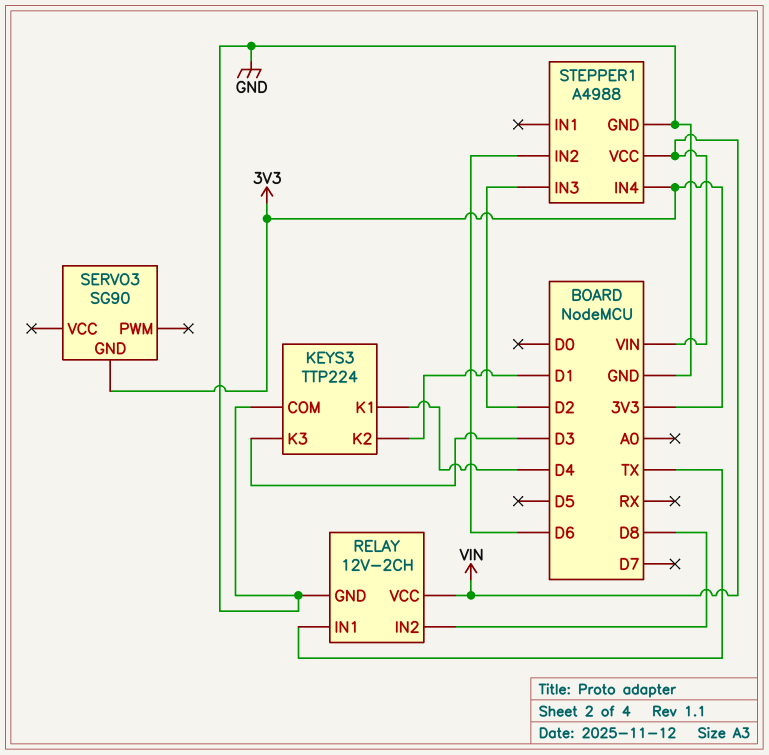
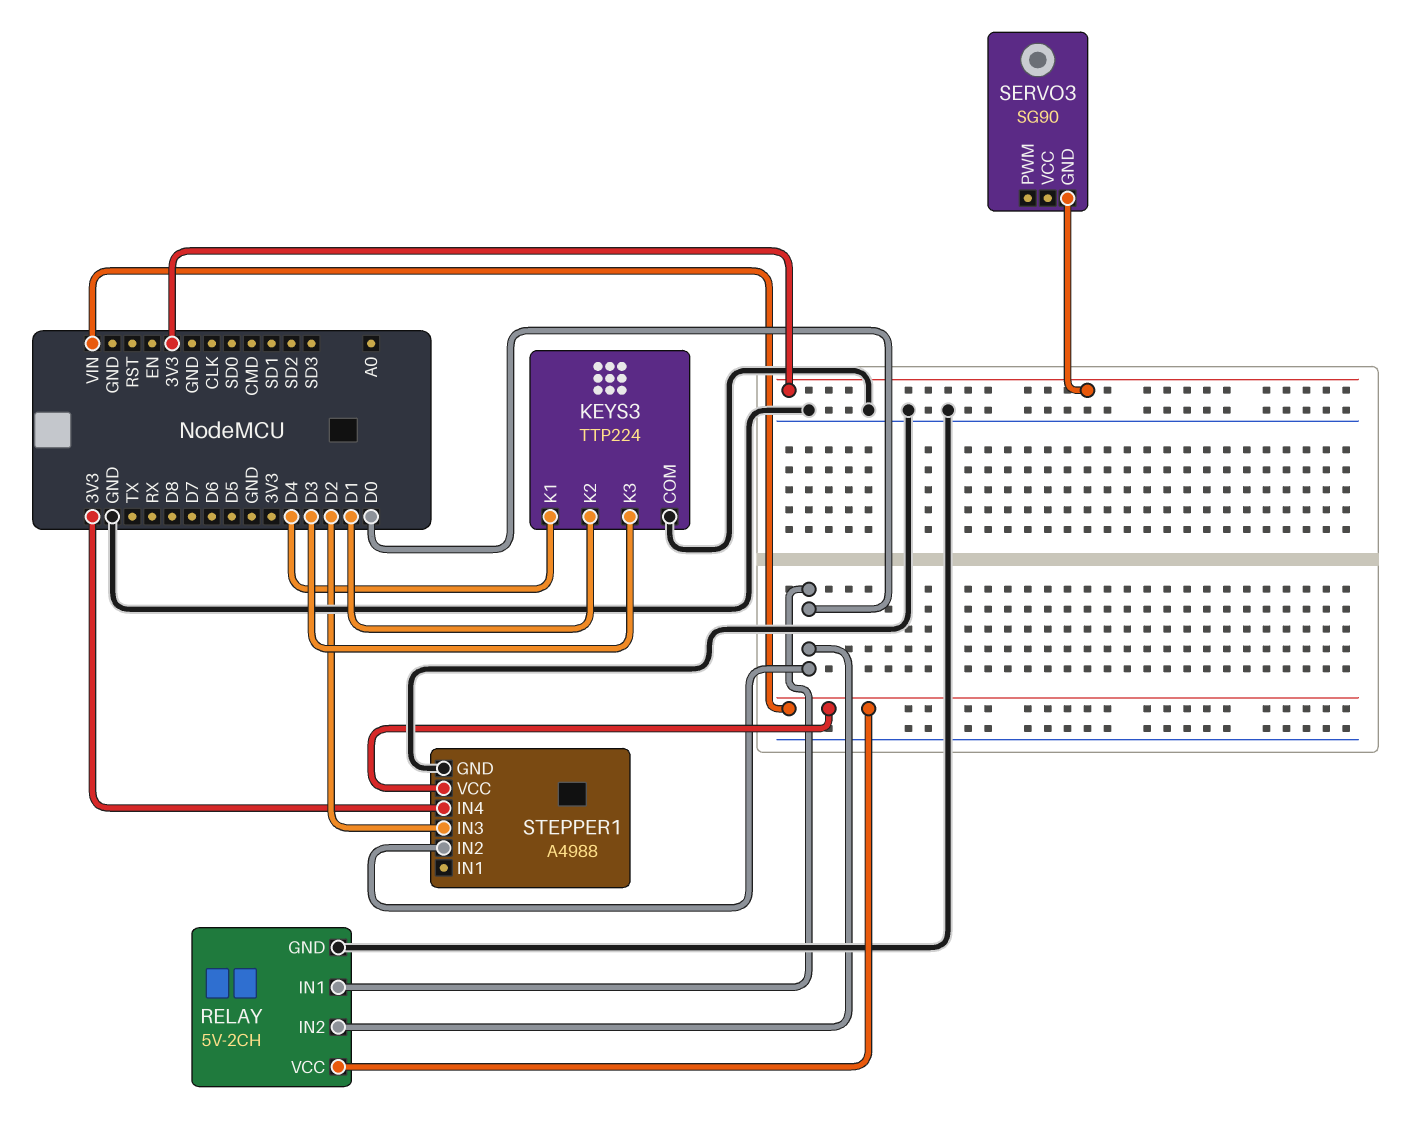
RELAY: 12V-2CH -> 5V-2CH
RELAY pin IN1: TX -> D0
RELAY pin IN2: D8 -> D0
STEPPER1 pin IN2: D6 -> D0

